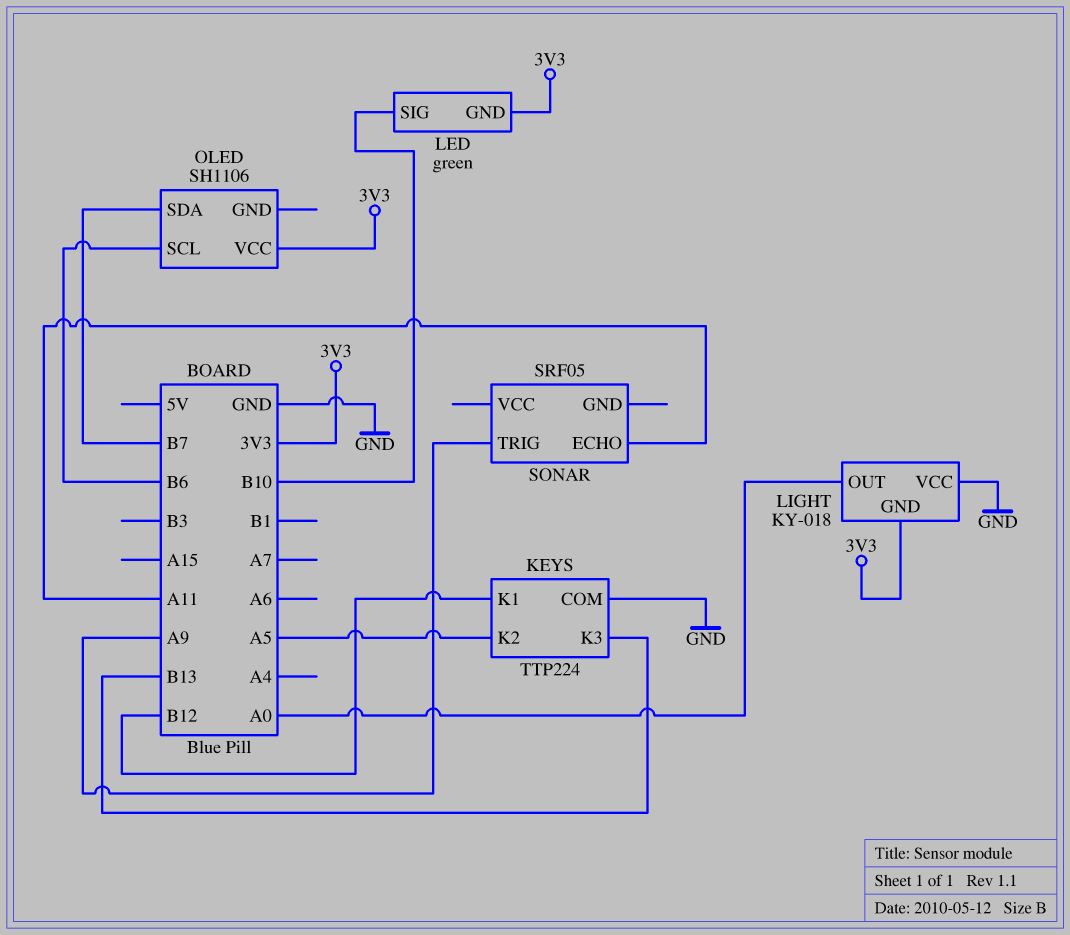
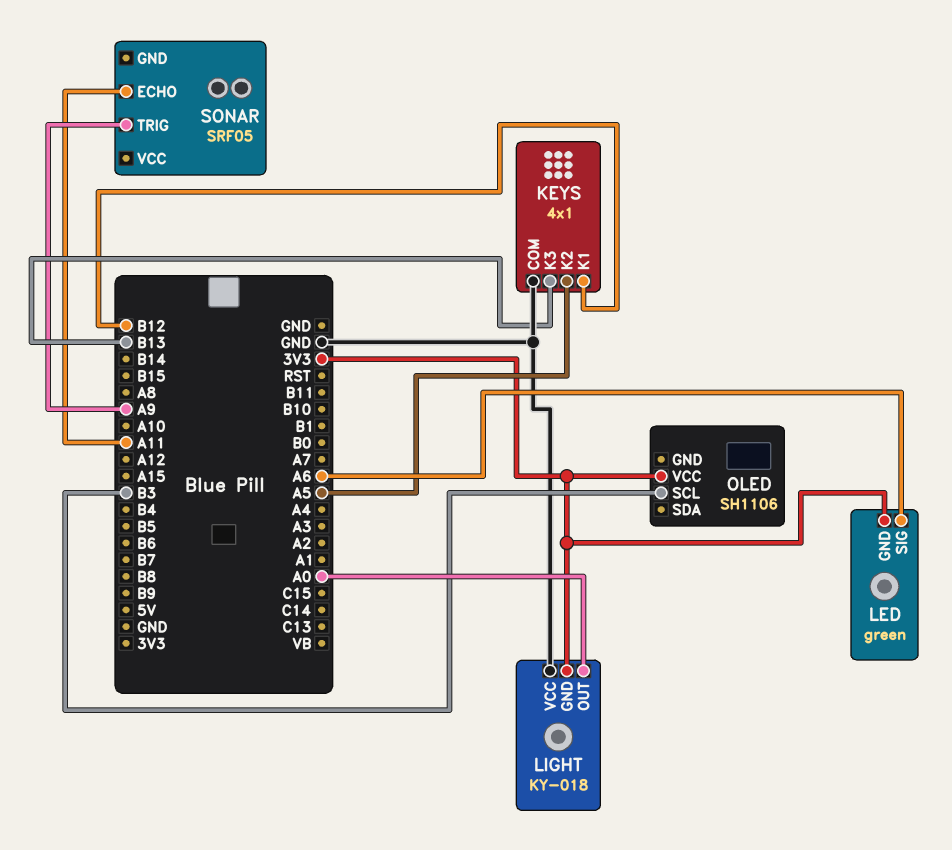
KEYS: TTP224 -> 4x1
LED pin SIG: B10 -> A6
OLED pin SCL: B6 -> B3
OLED pin SDA: B7 -> none

